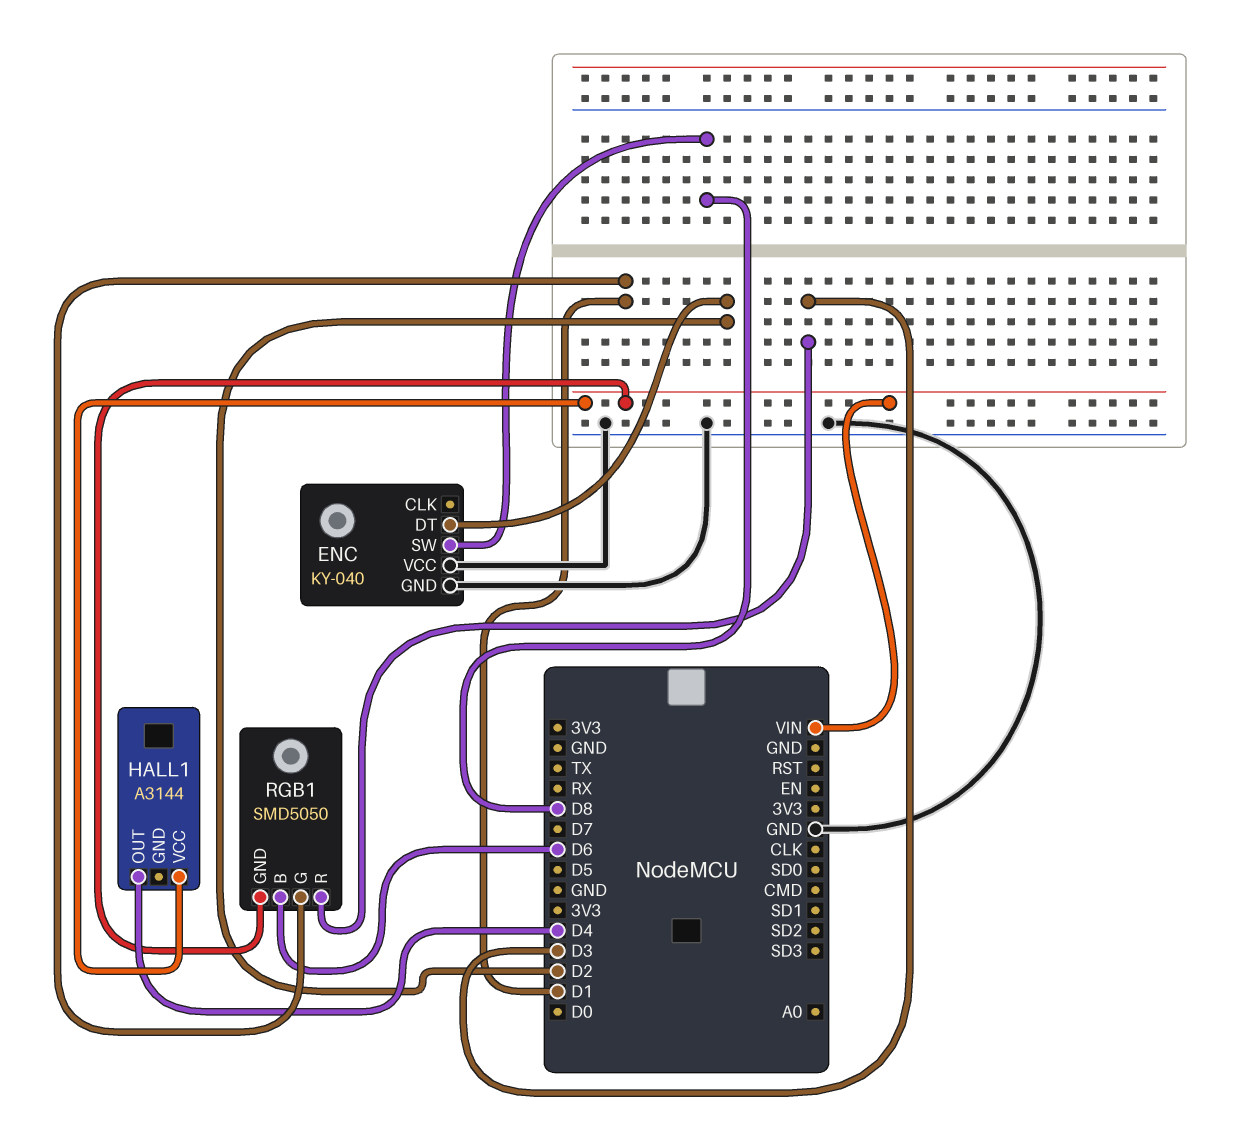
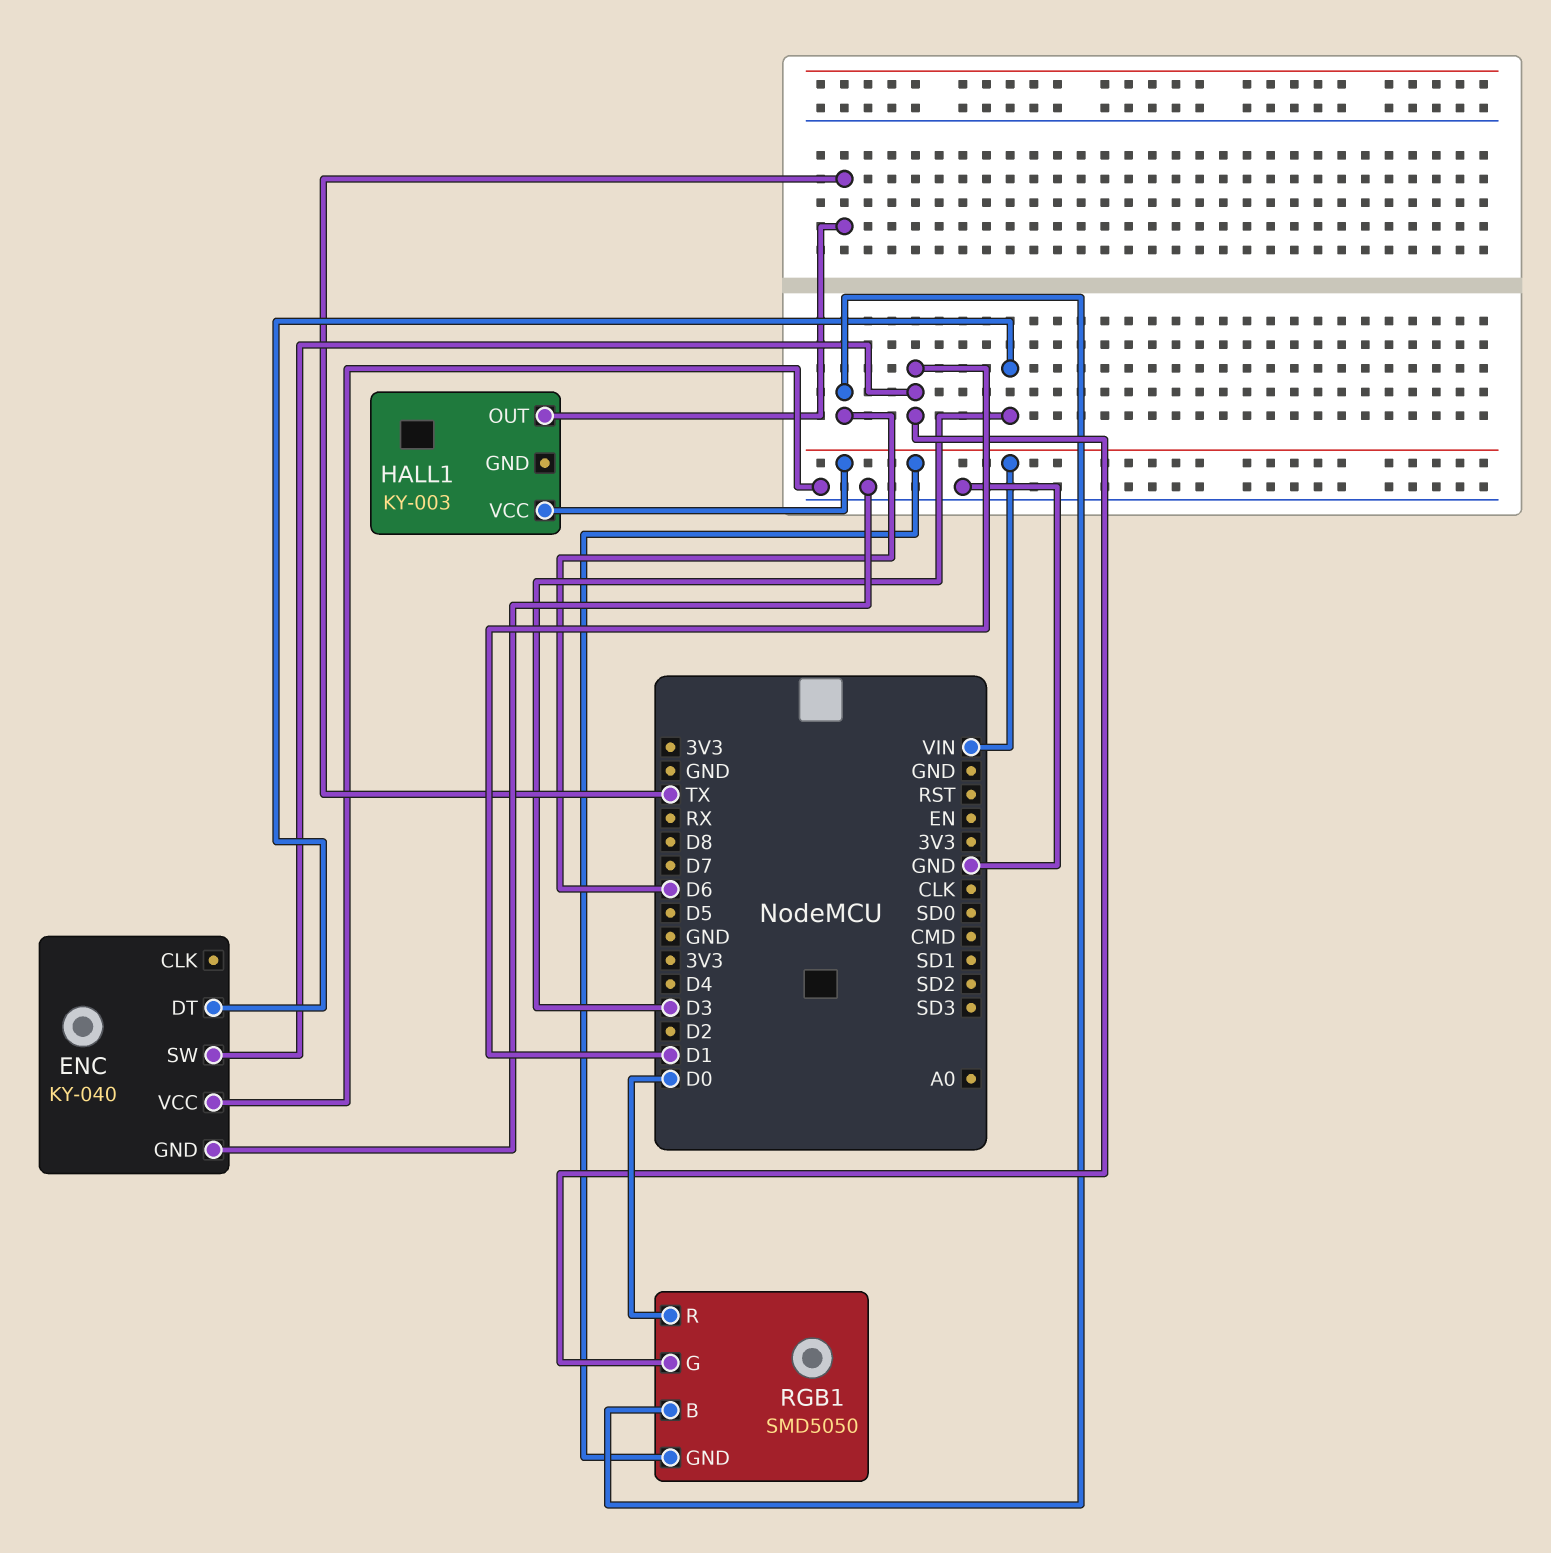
ENC pin DT: D2 -> D3
ENC pin SW: D8 -> D1
HALL1: A3144 -> KY-003
HALL1 pin OUT: D4 -> TX
RGB1 pin R: D3 -> D0

